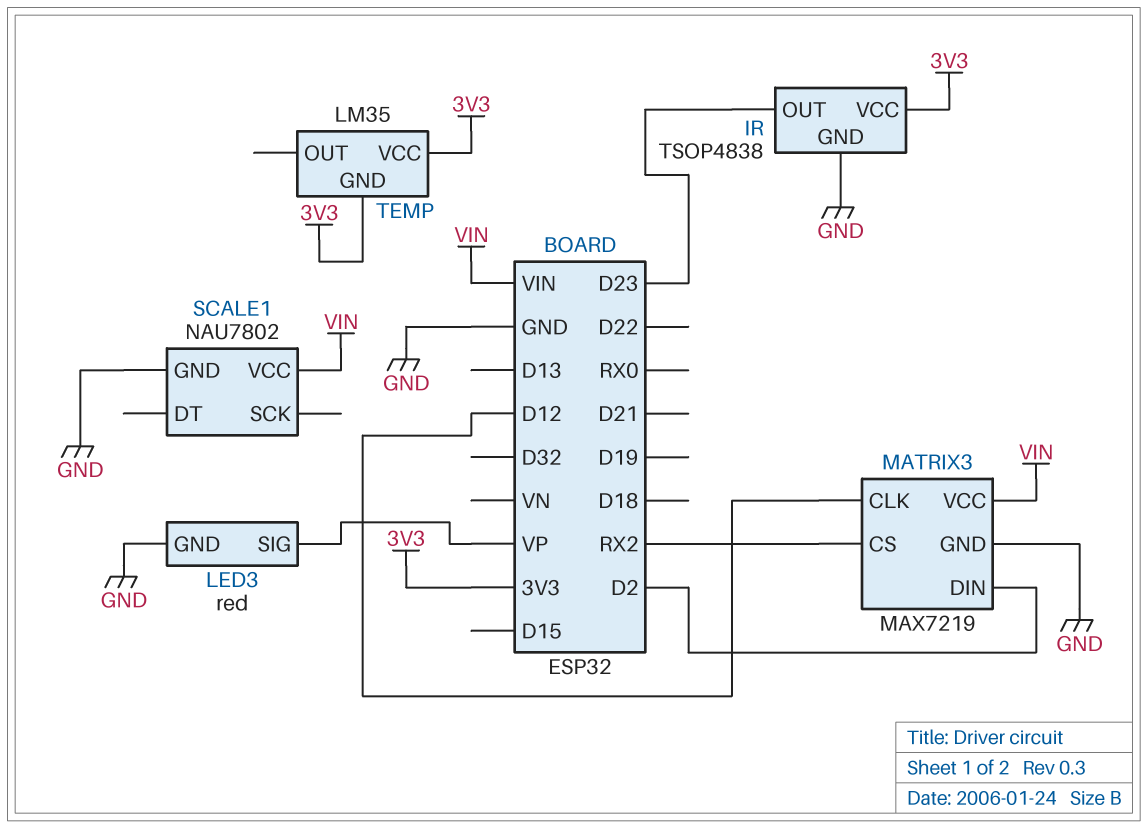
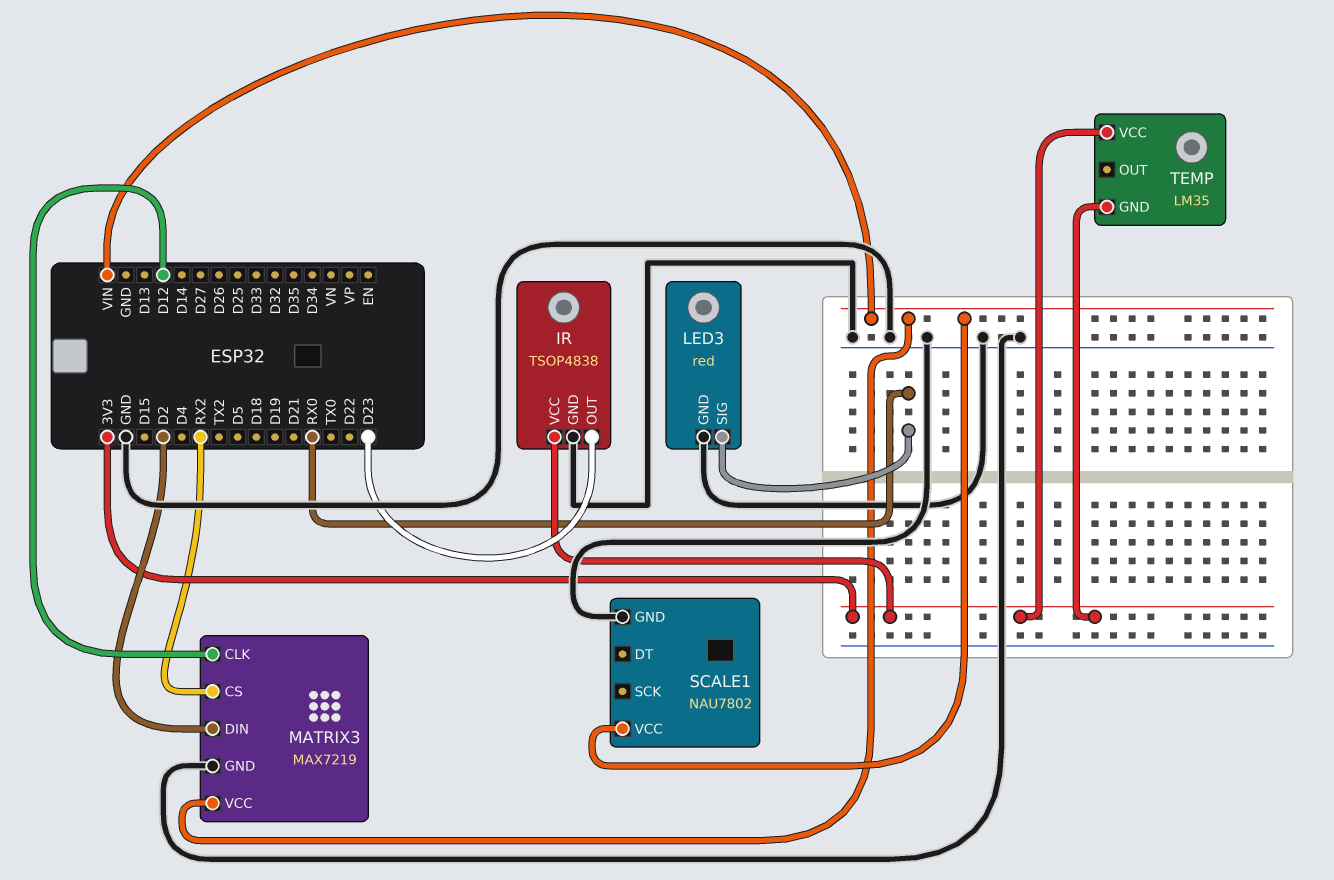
LED3 pin SIG: VP -> RX0

